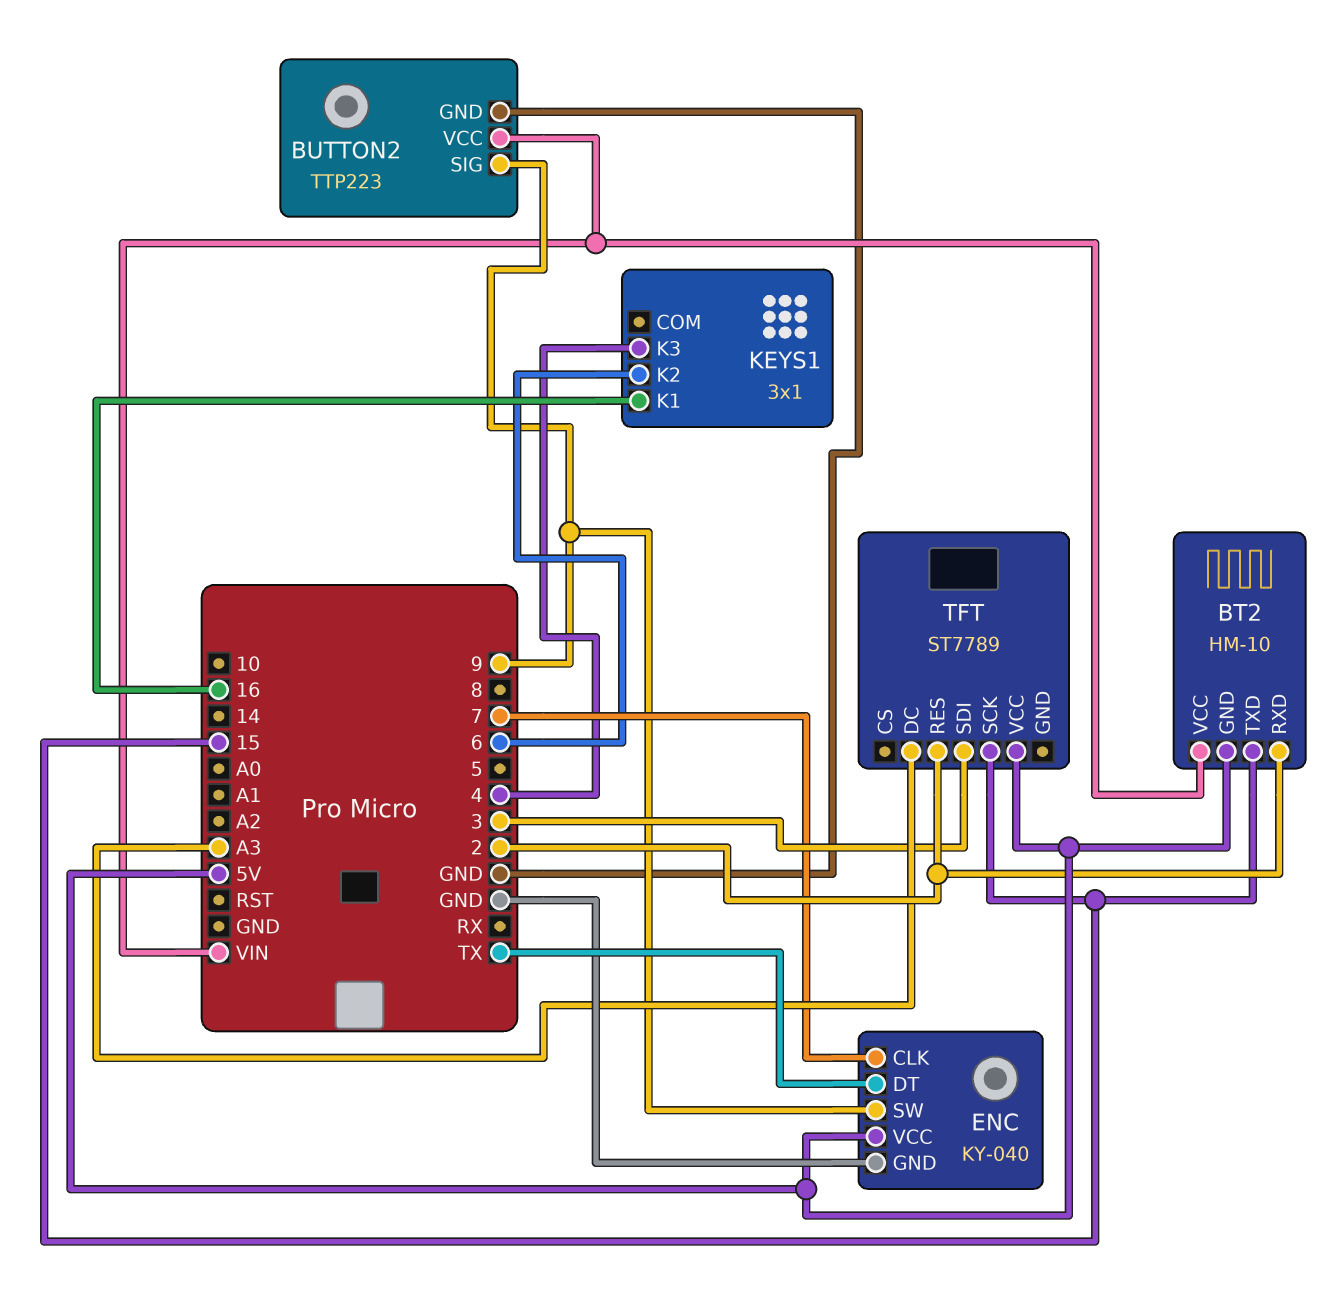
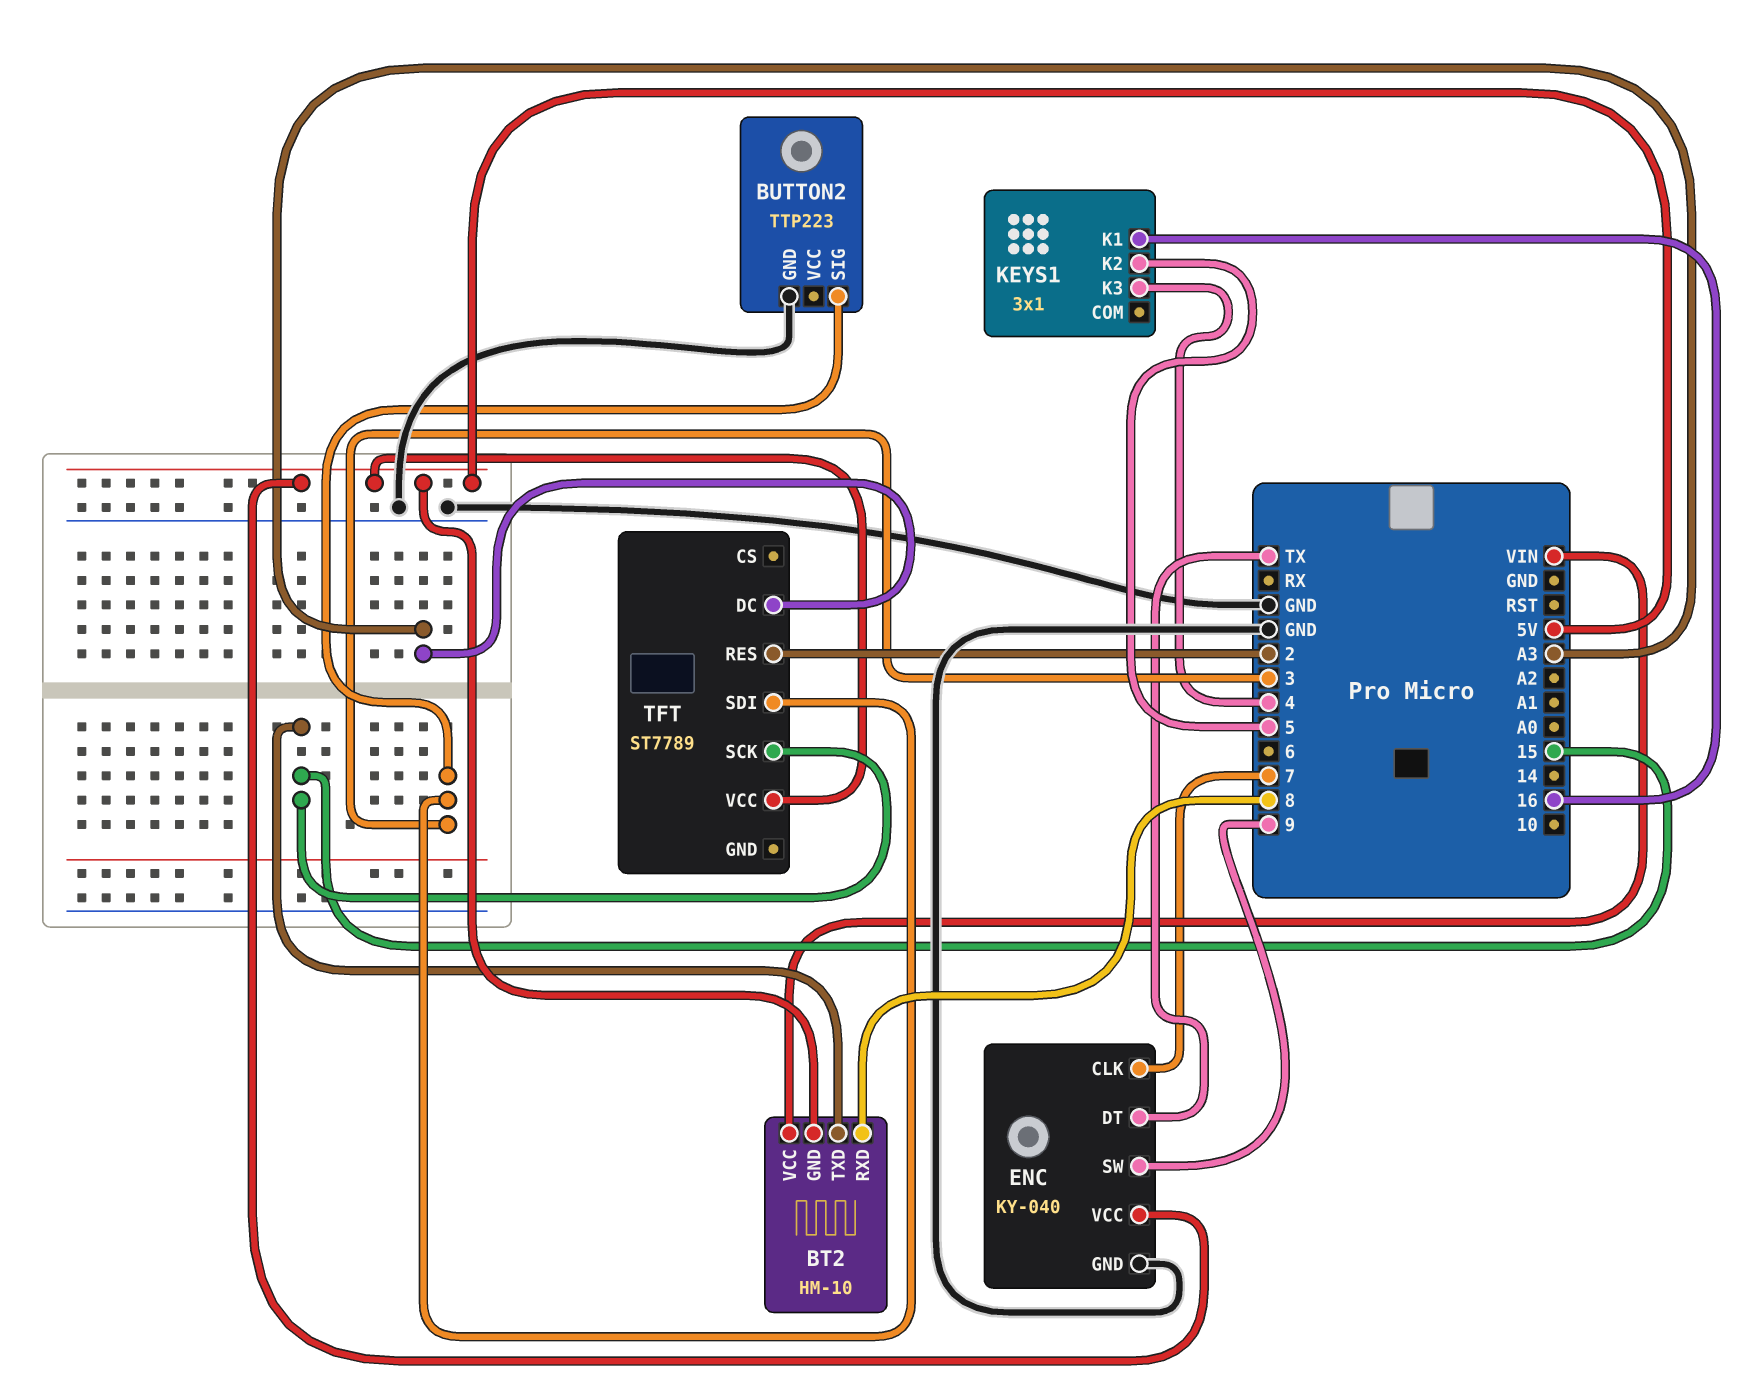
BT2 pin RXD: 2 -> 8
BUTTON2 pin SIG: 9 -> 3
BUTTON2 pin VCC: VIN -> none
KEYS1 pin K2: 6 -> 5

